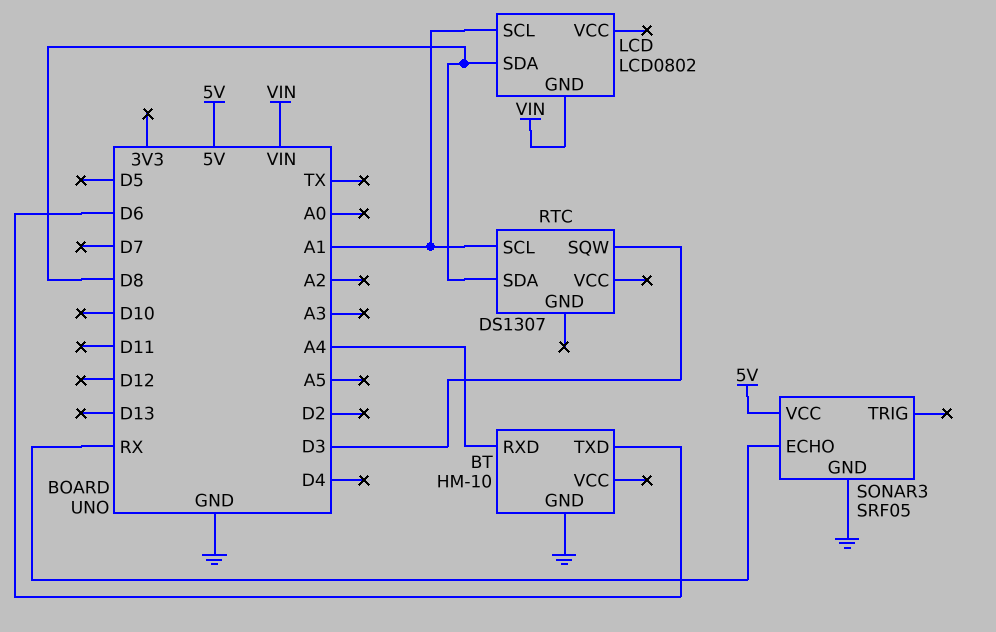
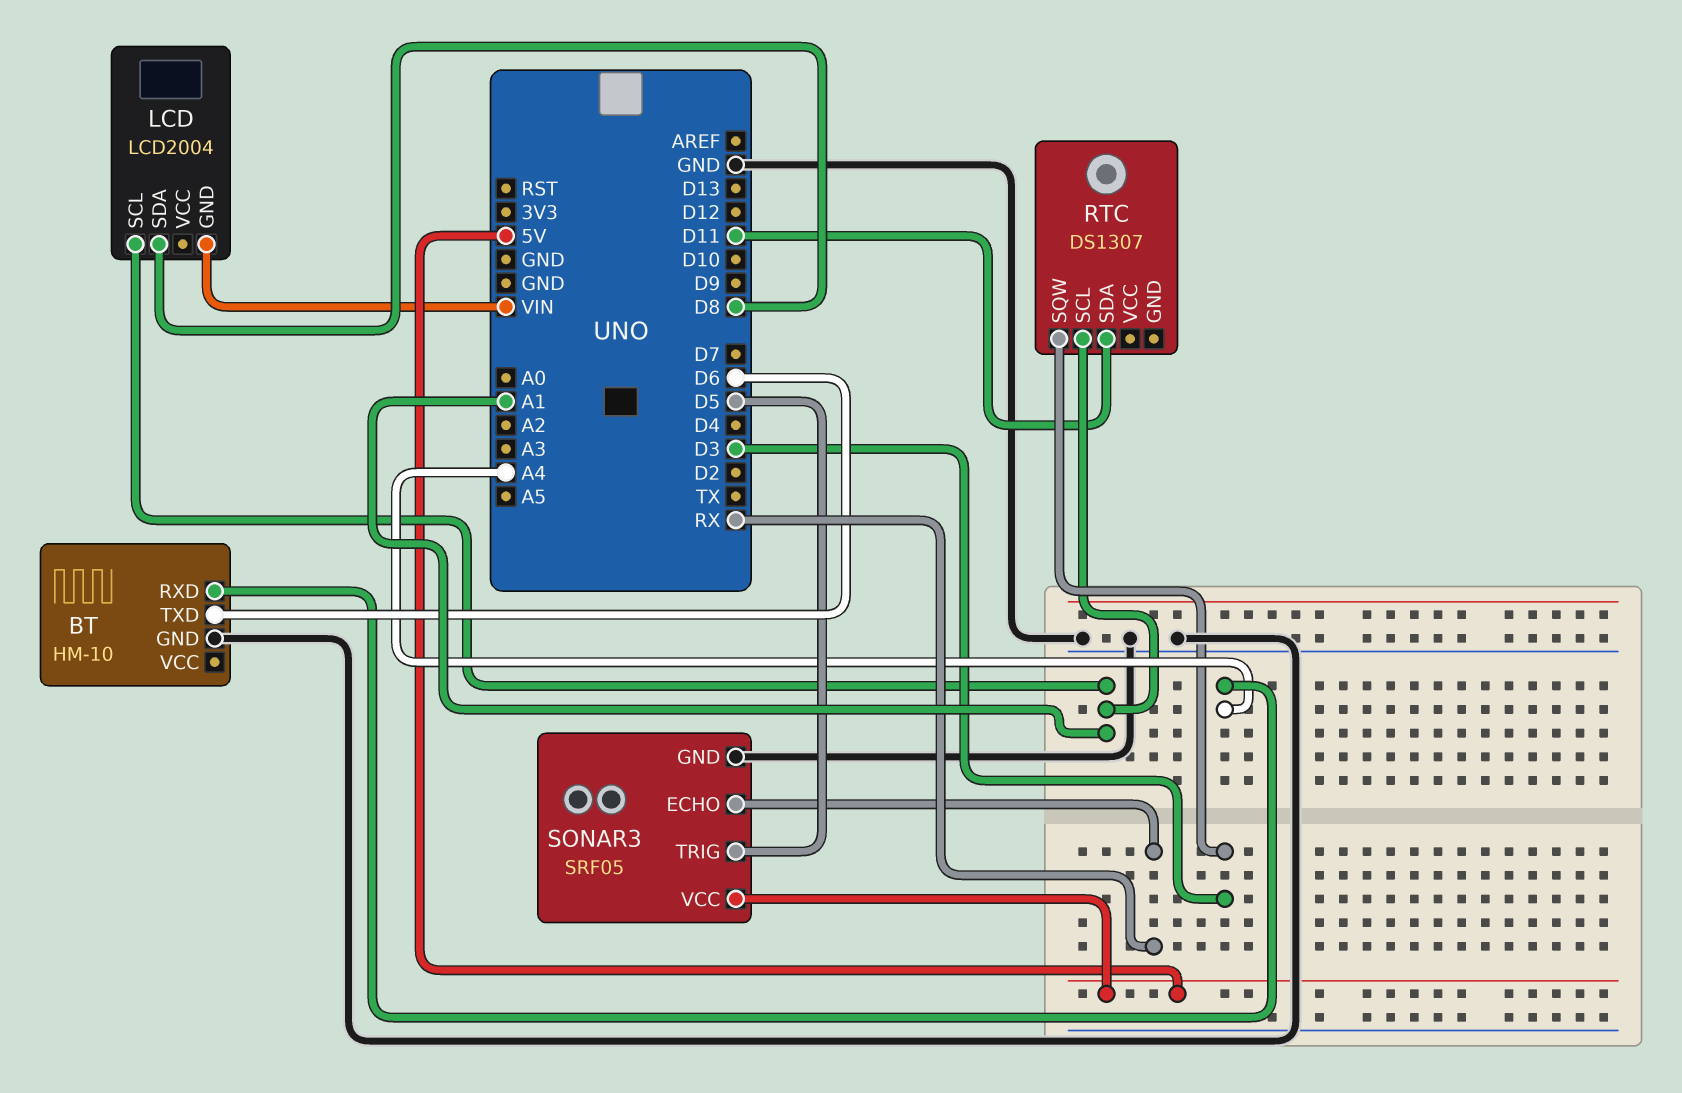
LCD: LCD0802 -> LCD2004
RTC pin SDA: D8 -> D11
SONAR3 pin TRIG: none -> D5

